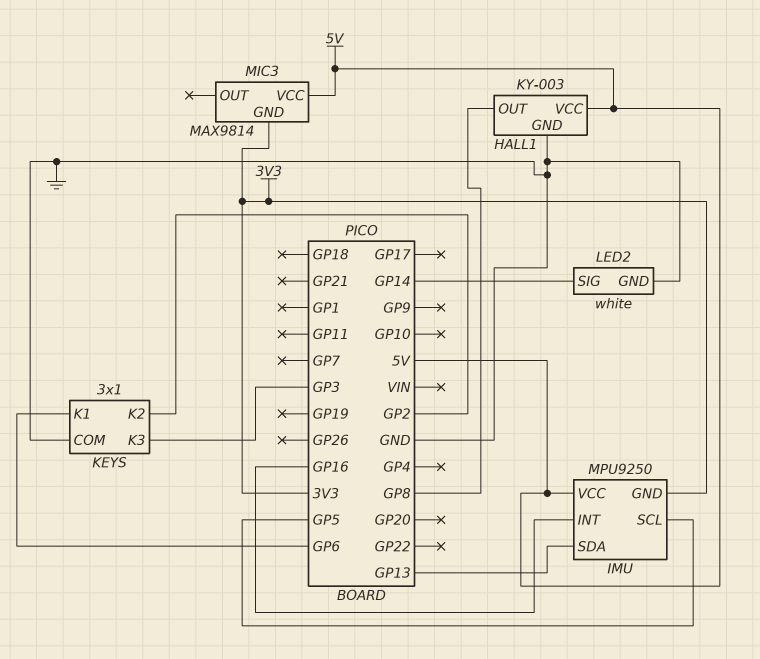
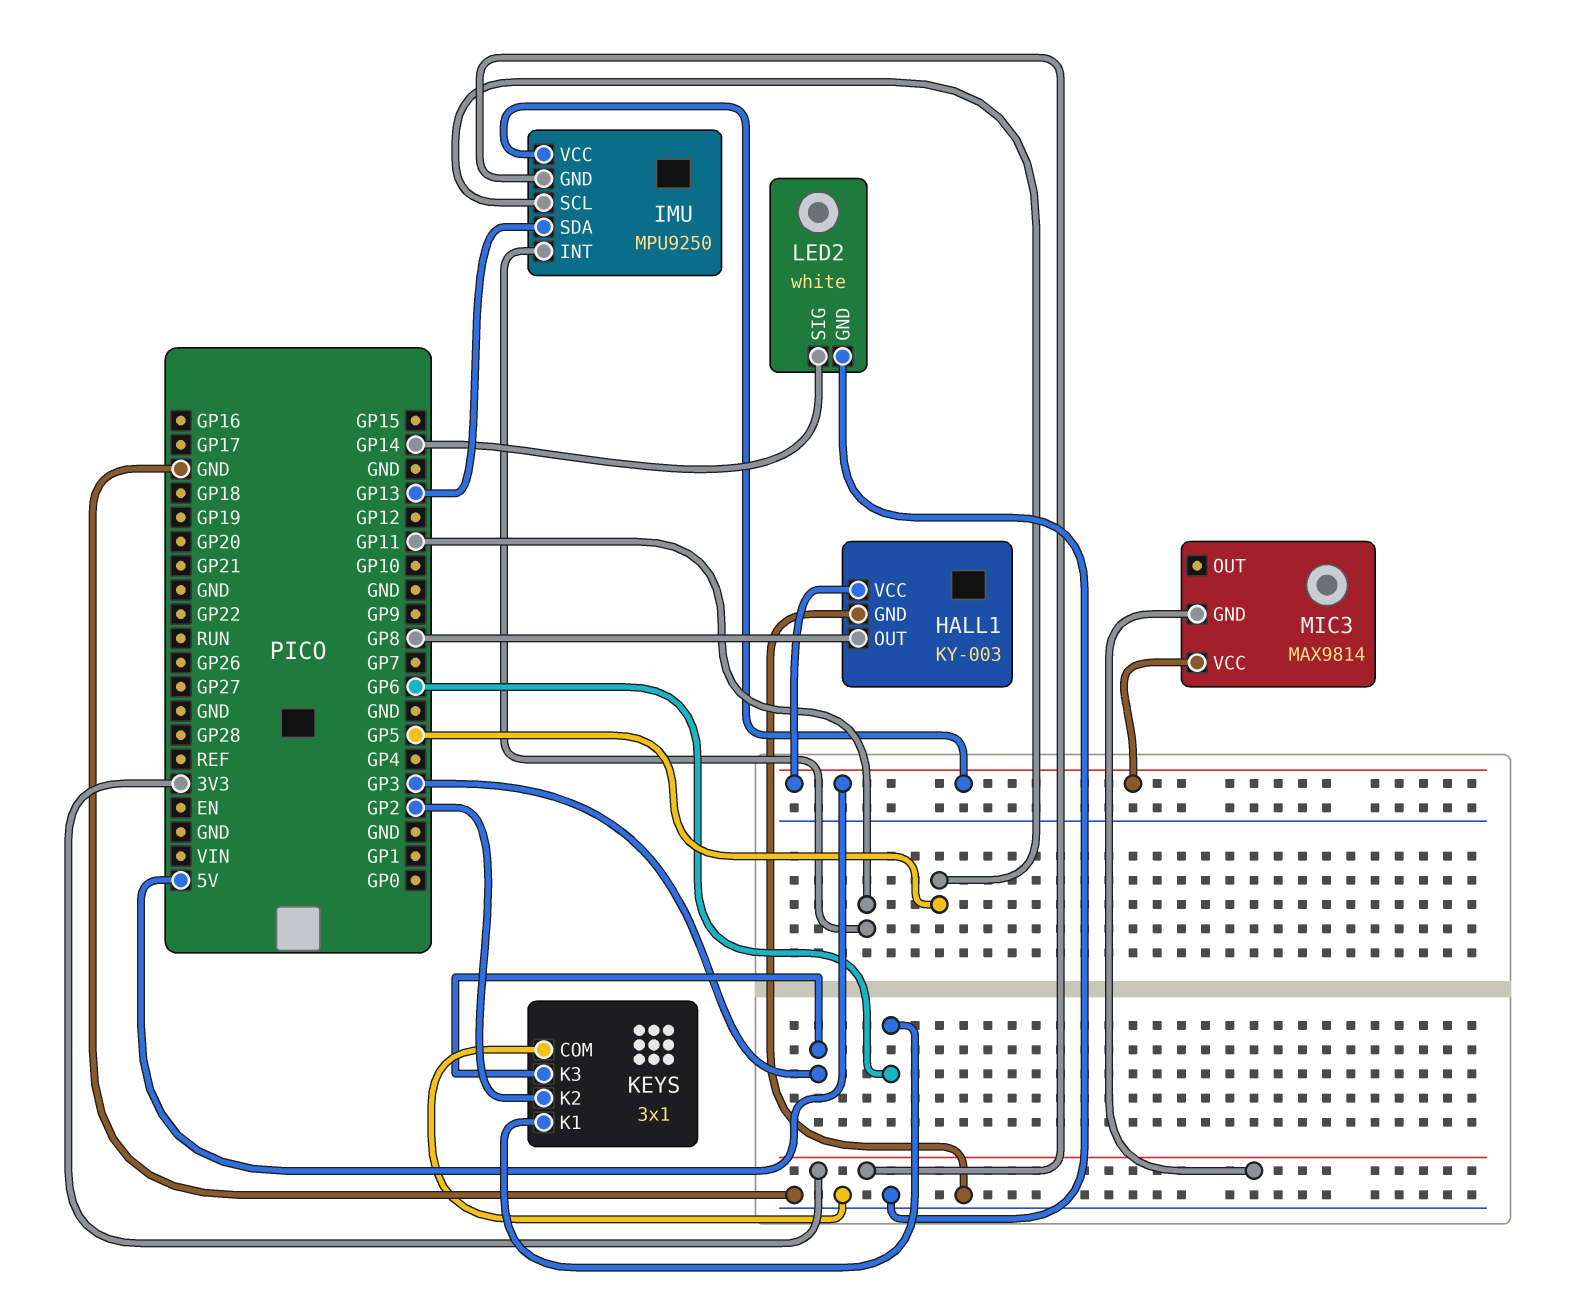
IMU pin INT: GP16 -> GP11

